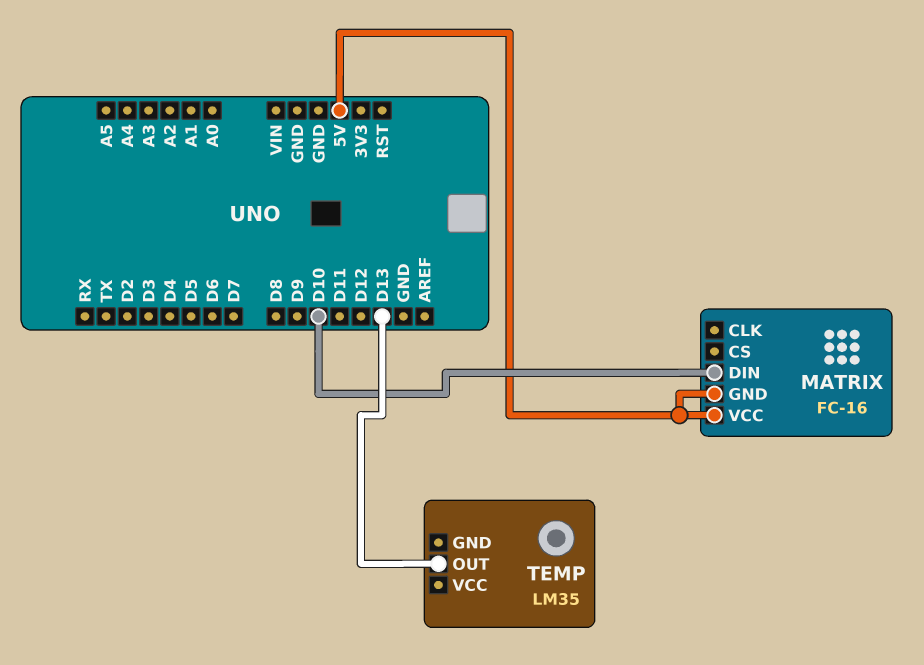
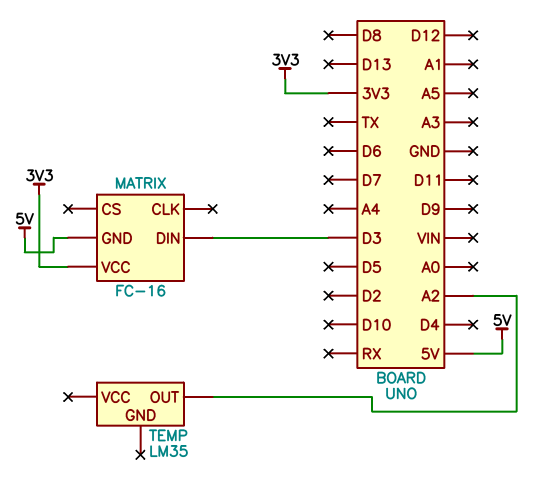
MATRIX pin DIN: D10 -> D3
MATRIX pin VCC: 5V -> 3V3
TEMP pin OUT: D13 -> A2

